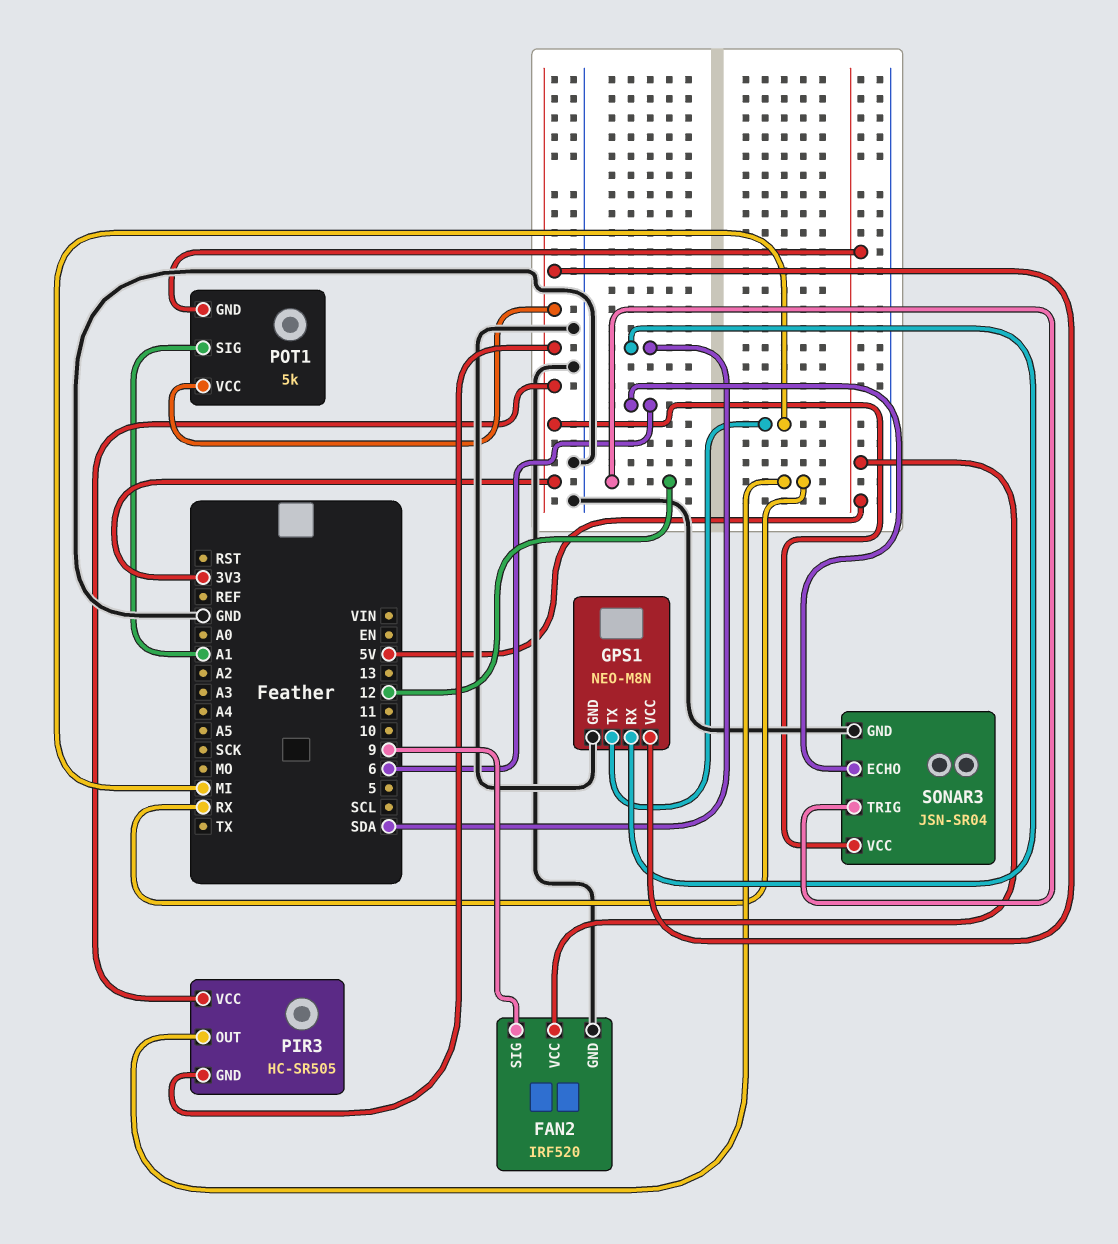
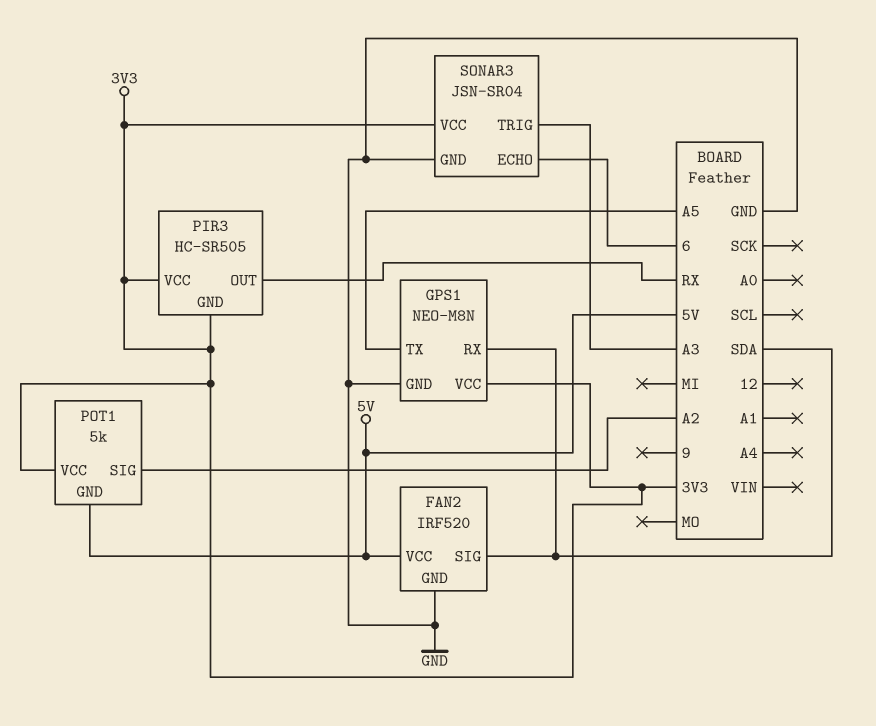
FAN2 pin SIG: 9 -> SDA
GPS1 pin TX: MI -> A5
POT1 pin SIG: A1 -> A2
SONAR3 pin TRIG: 12 -> A3

